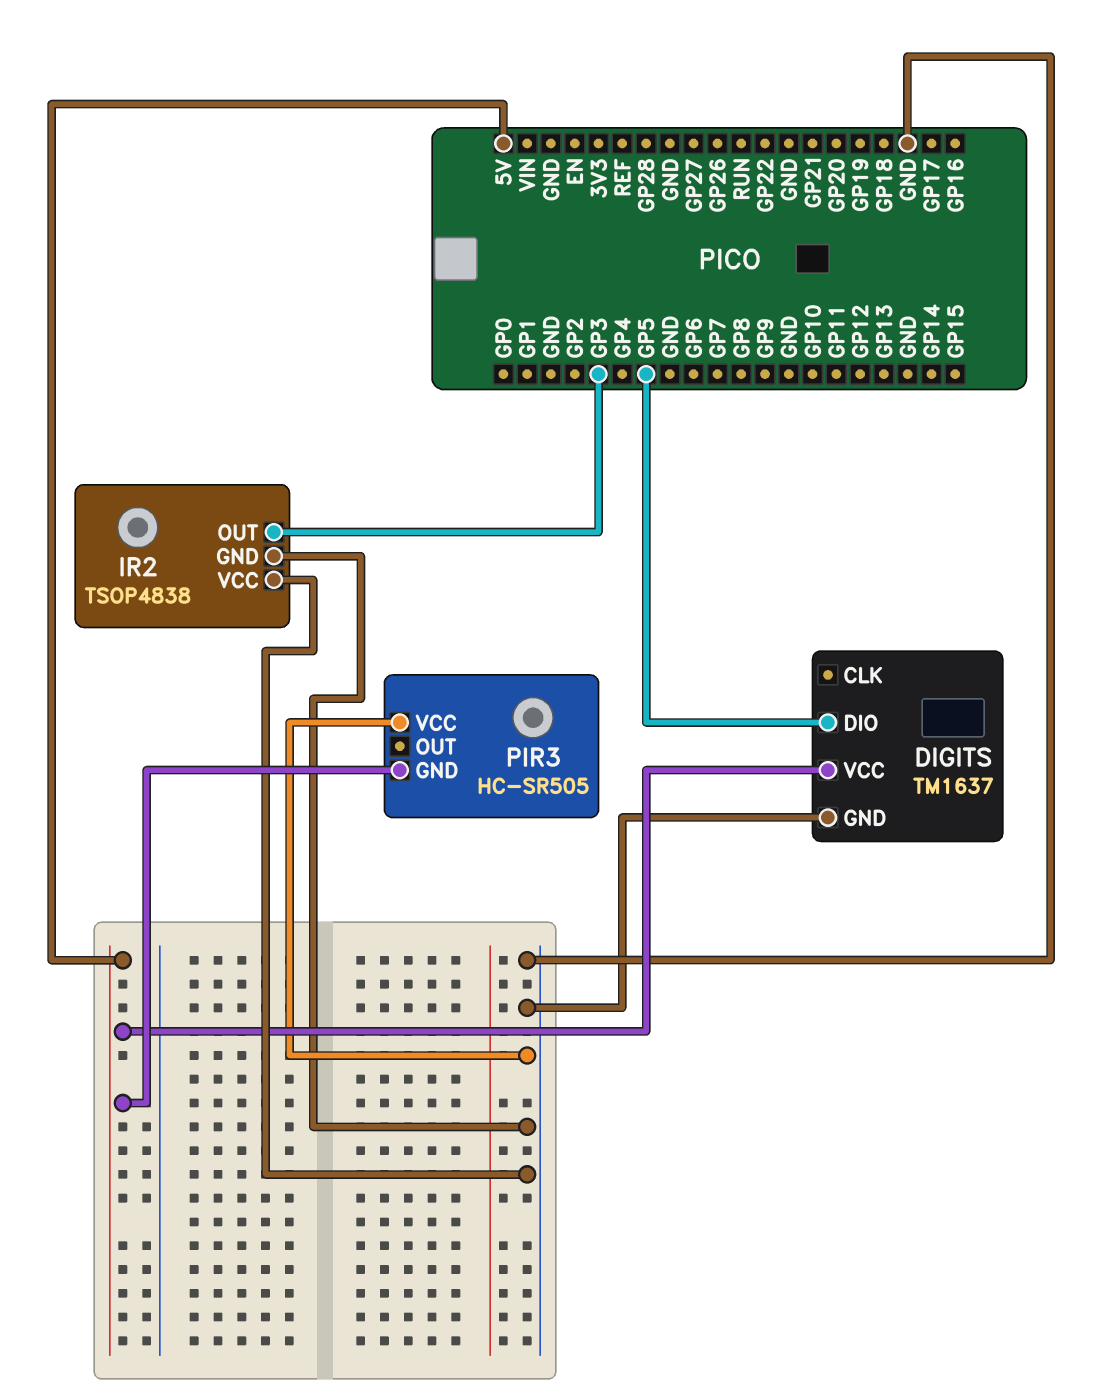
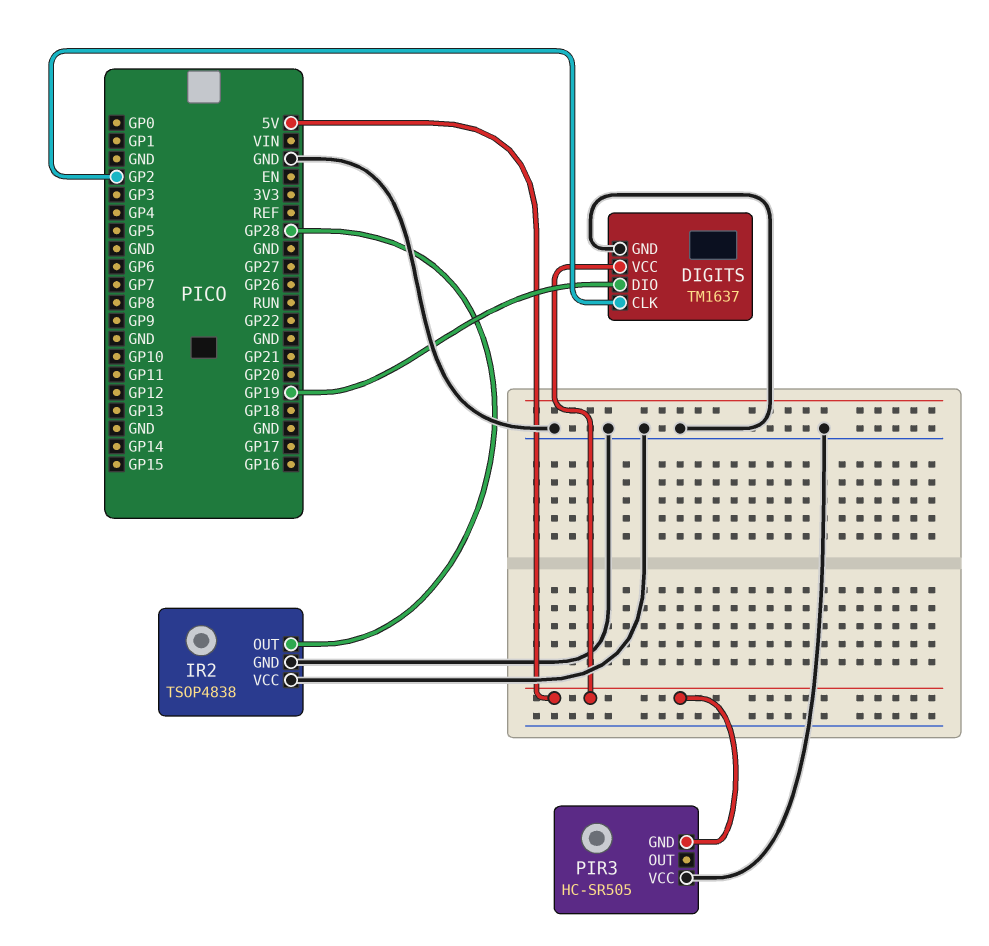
DIGITS pin CLK: none -> GP2
DIGITS pin DIO: GP5 -> GP19
IR2 pin OUT: GP3 -> GP28

